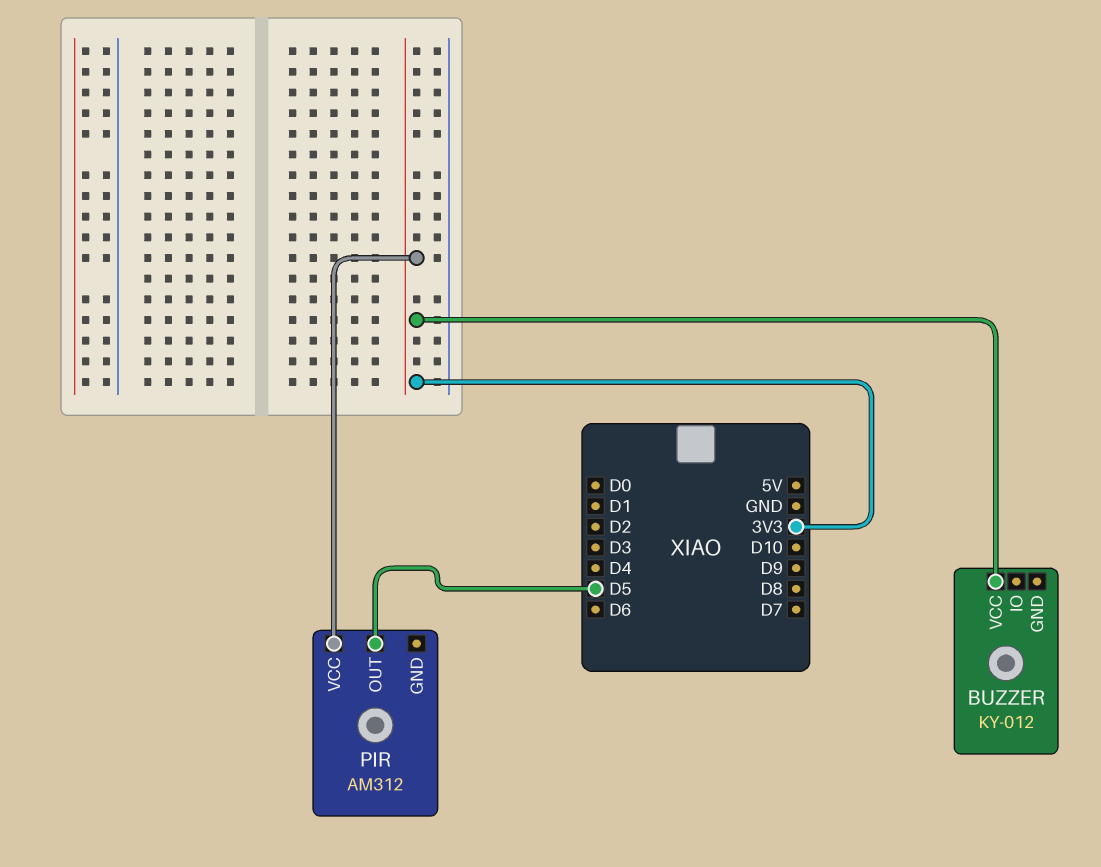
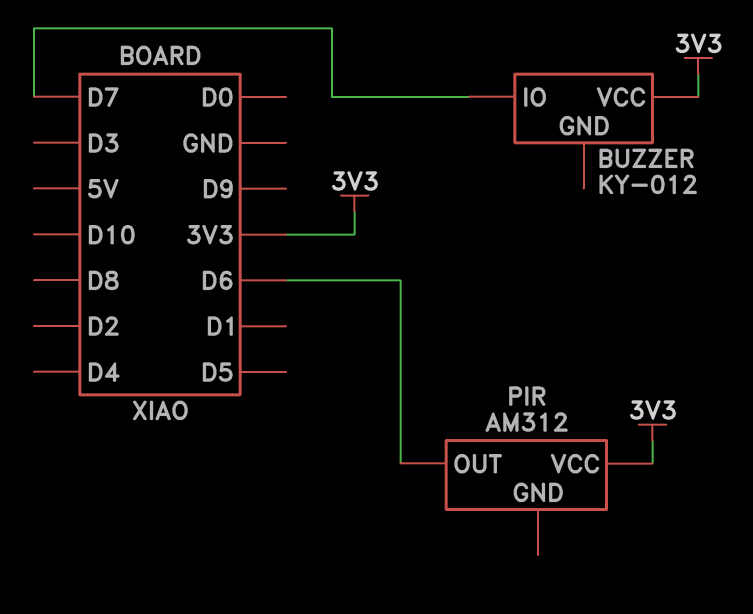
BUZZER pin IO: none -> D7
PIR pin OUT: D5 -> D6

